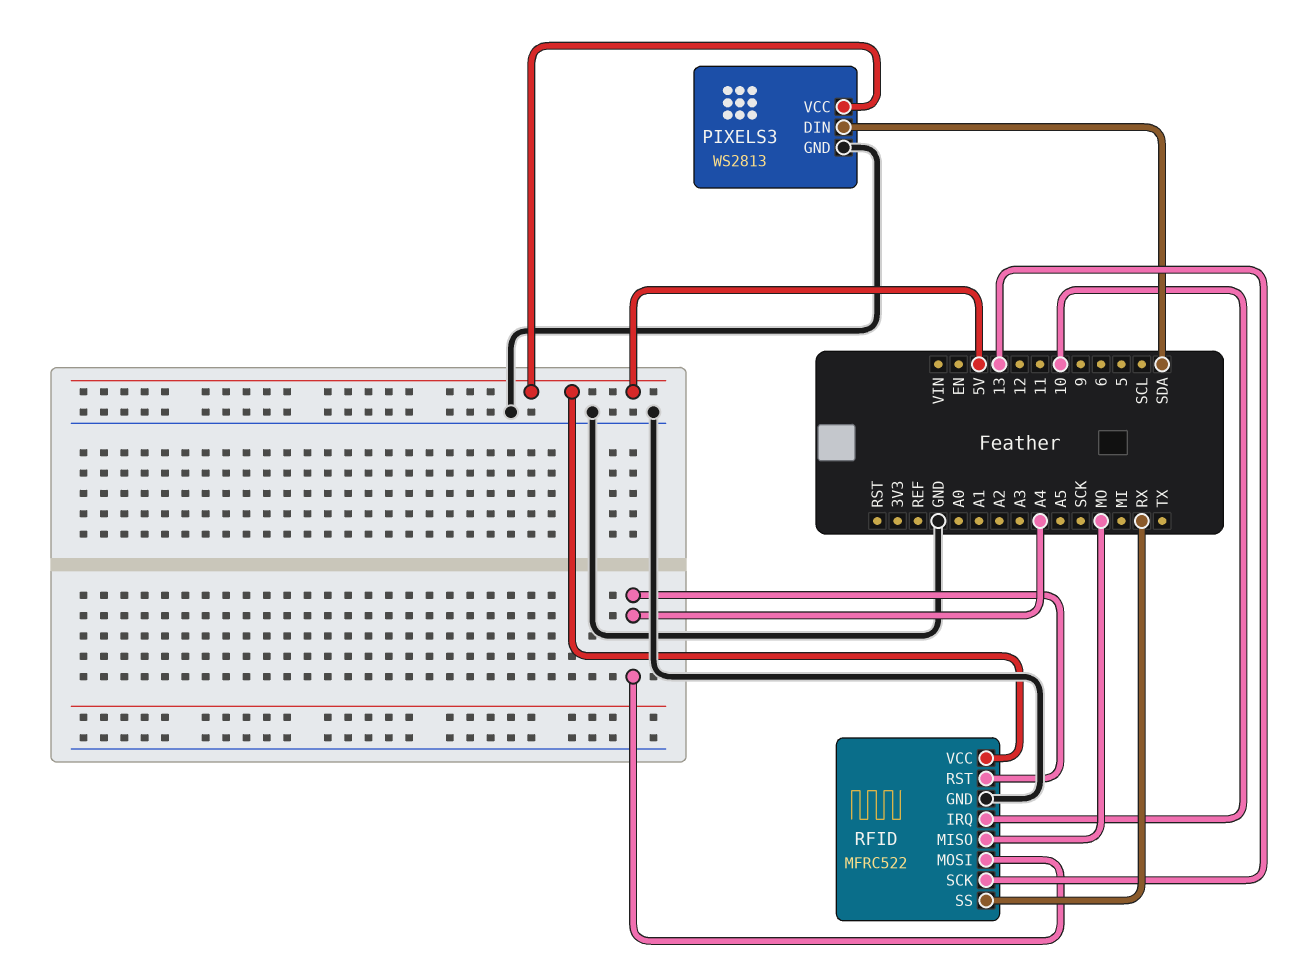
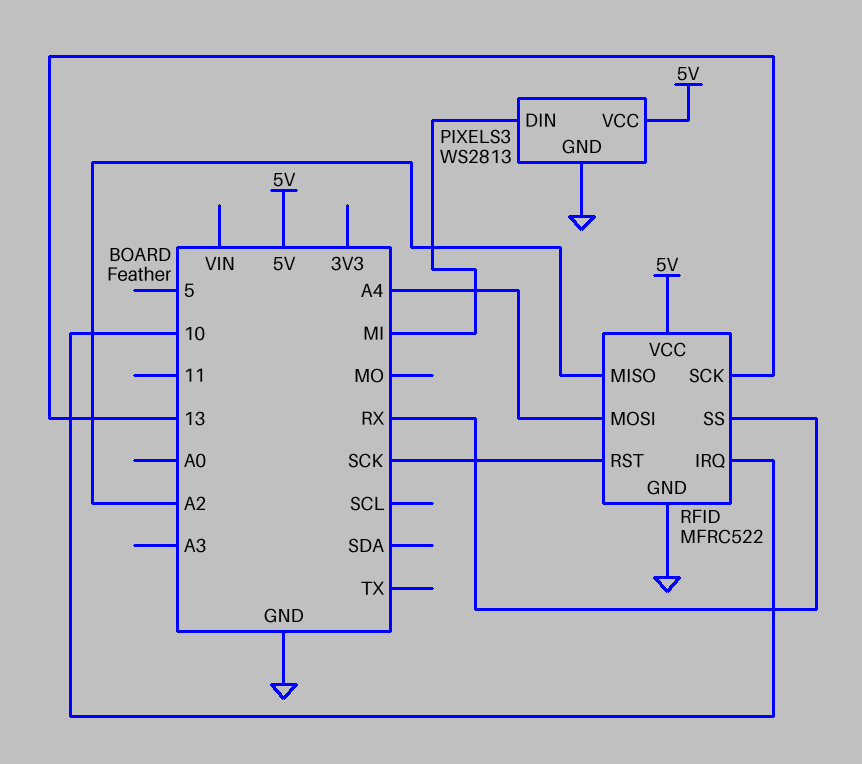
PIXELS3 pin DIN: SDA -> MI
RFID pin MISO: MO -> A2
RFID pin RST: A4 -> SCK

